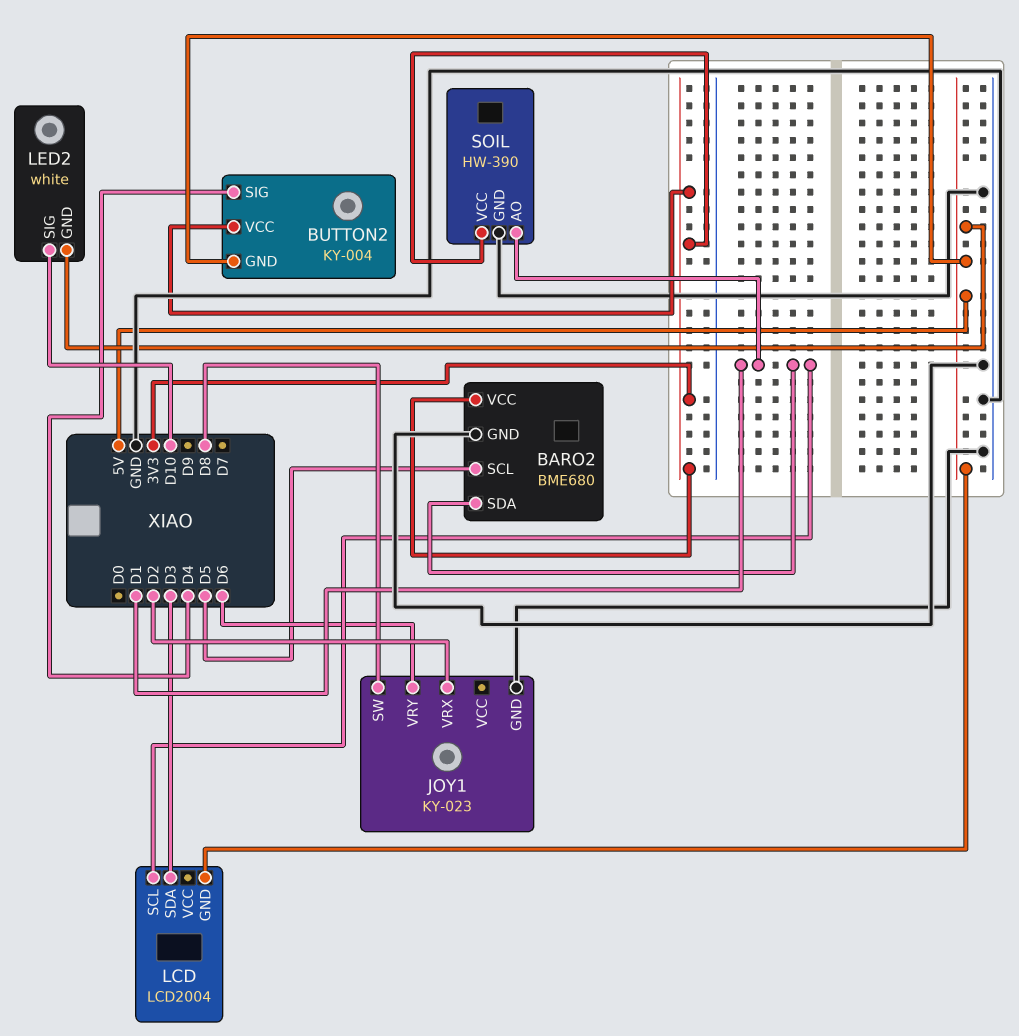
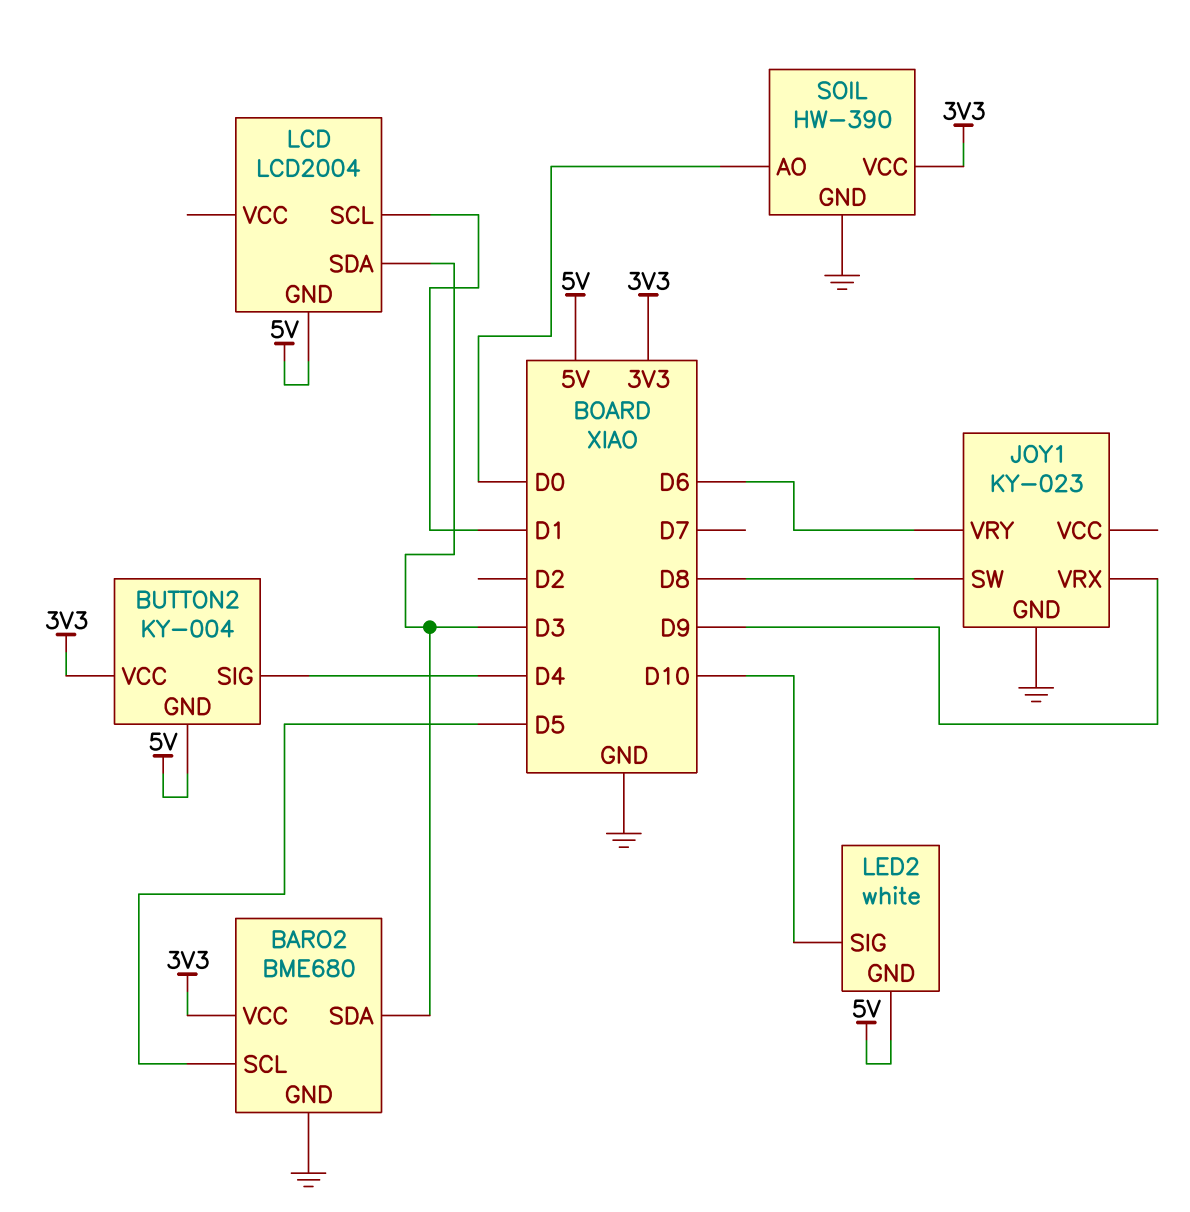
BARO2 pin SDA: D1 -> D3
JOY1 pin VRX: D2 -> D9
SOIL pin AO: D1 -> D0

